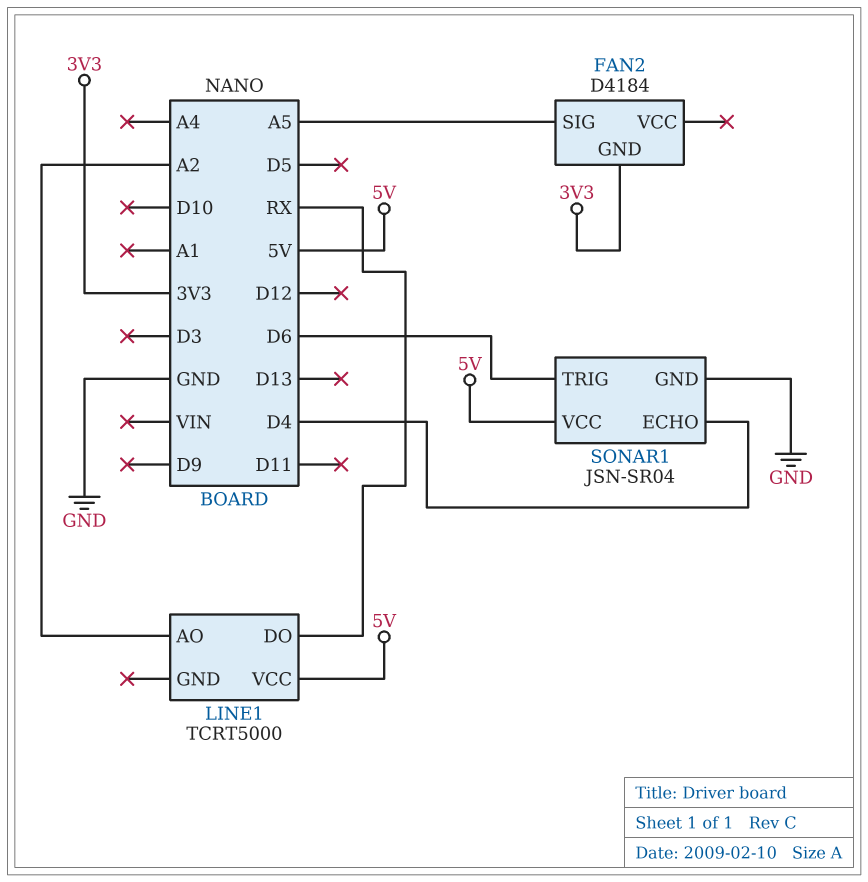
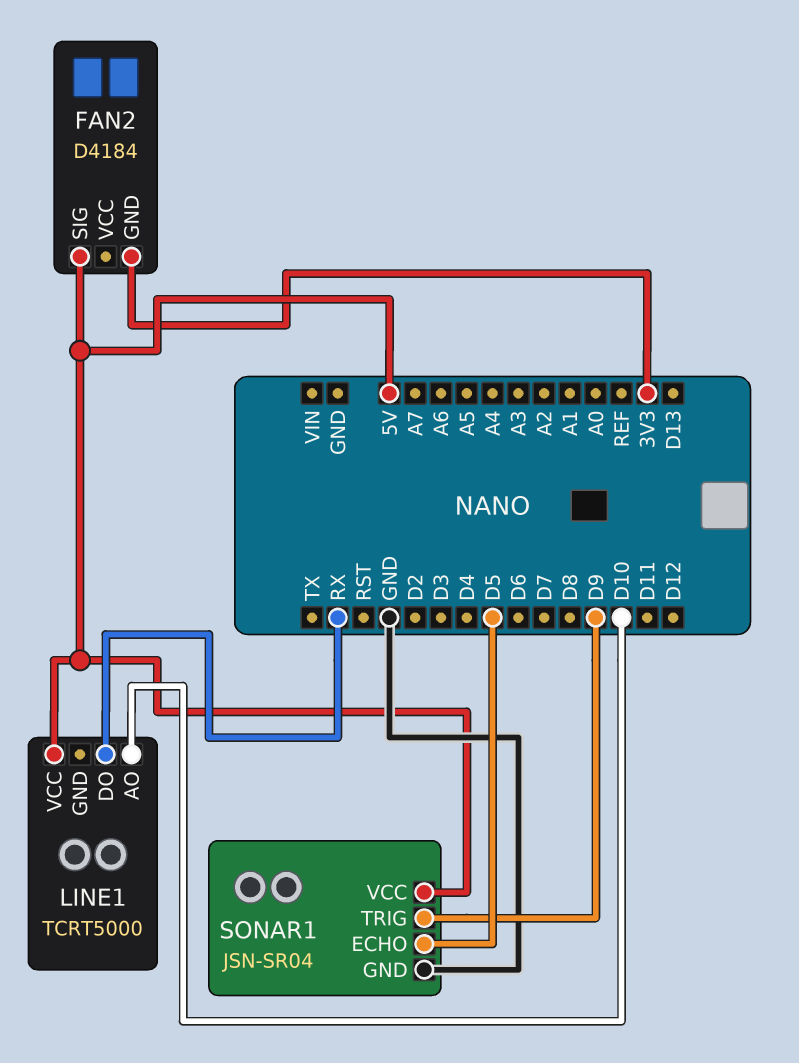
FAN2 pin SIG: A5 -> 5V
LINE1 pin AO: A2 -> D10
SONAR1 pin ECHO: D4 -> D5
SONAR1 pin TRIG: D6 -> D9

